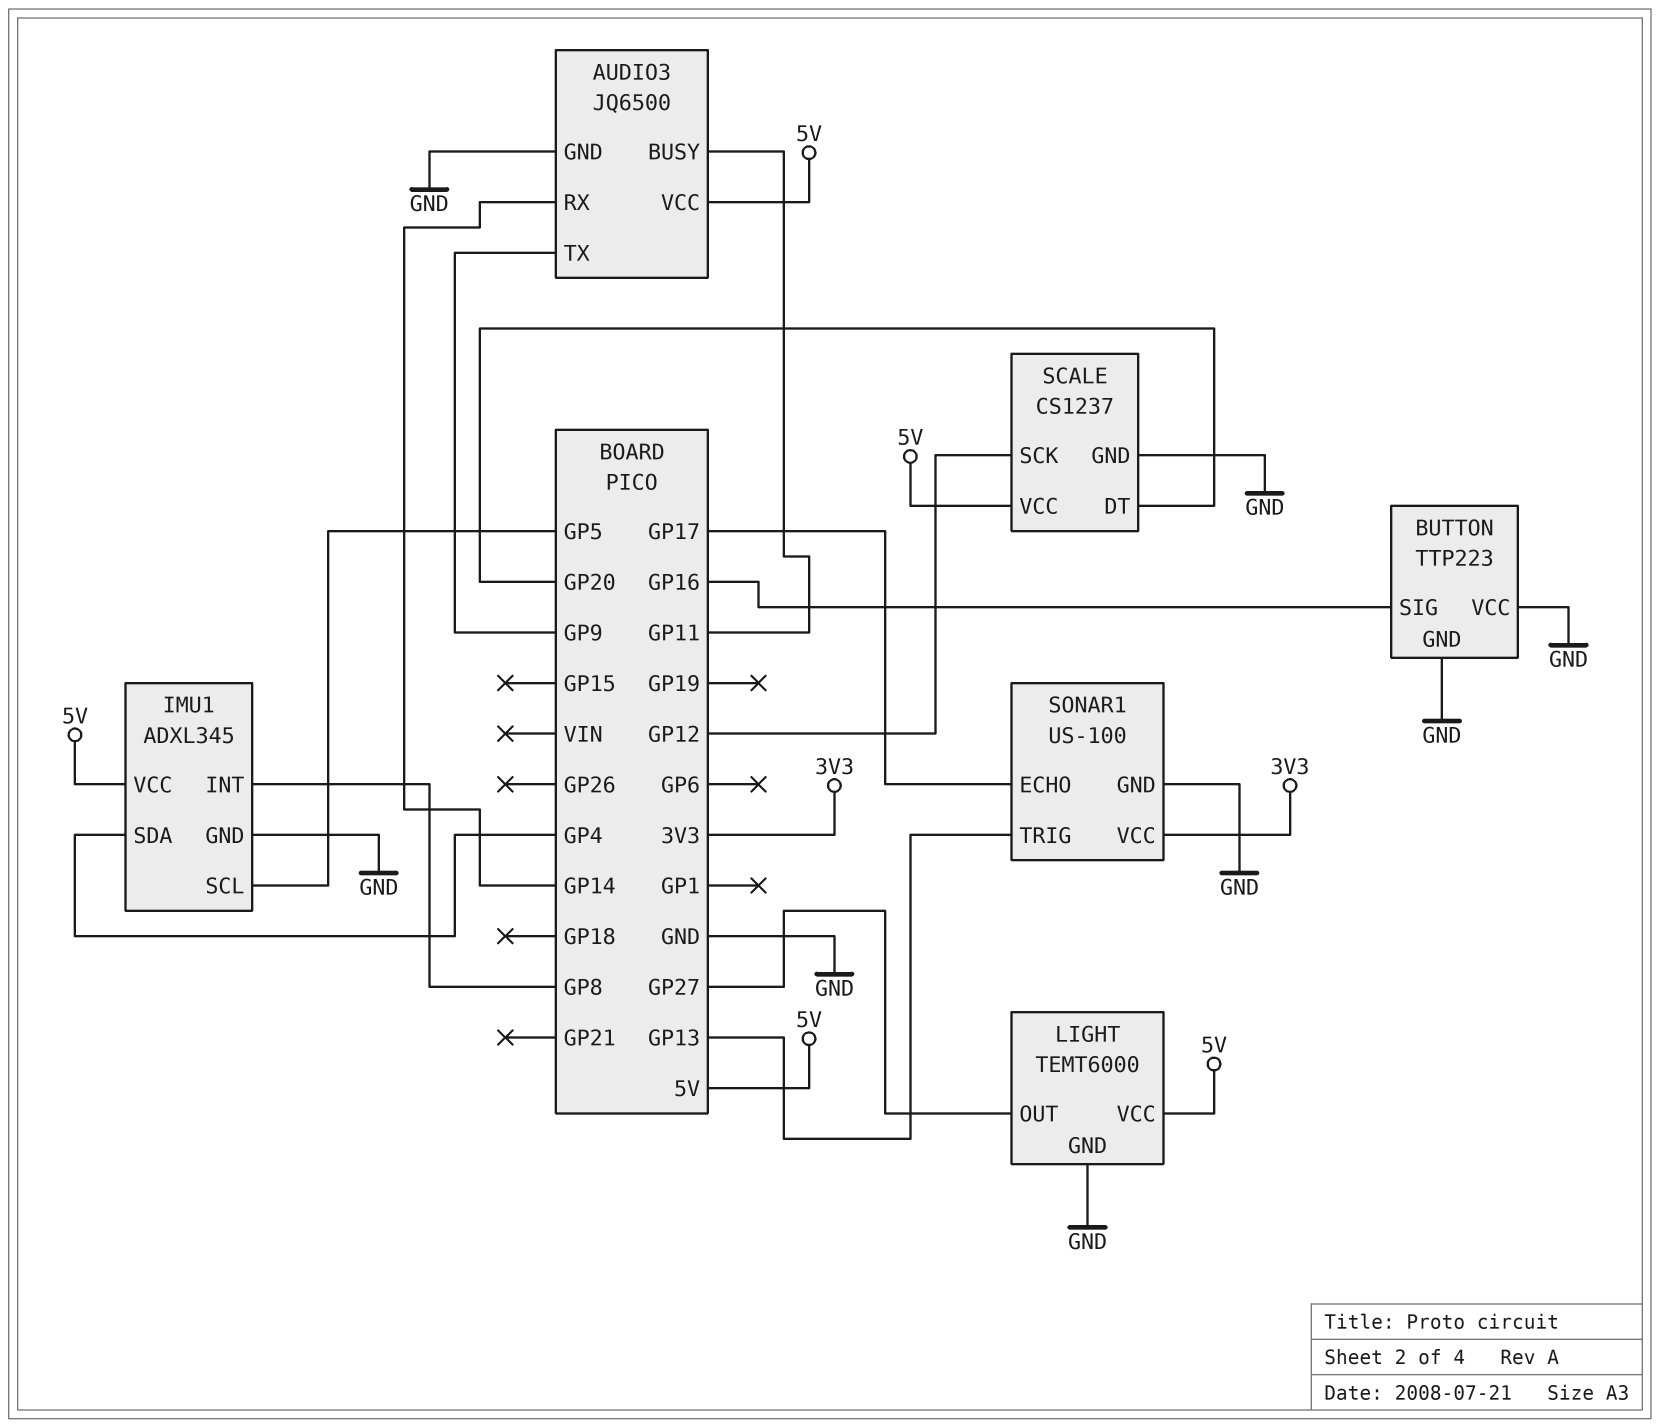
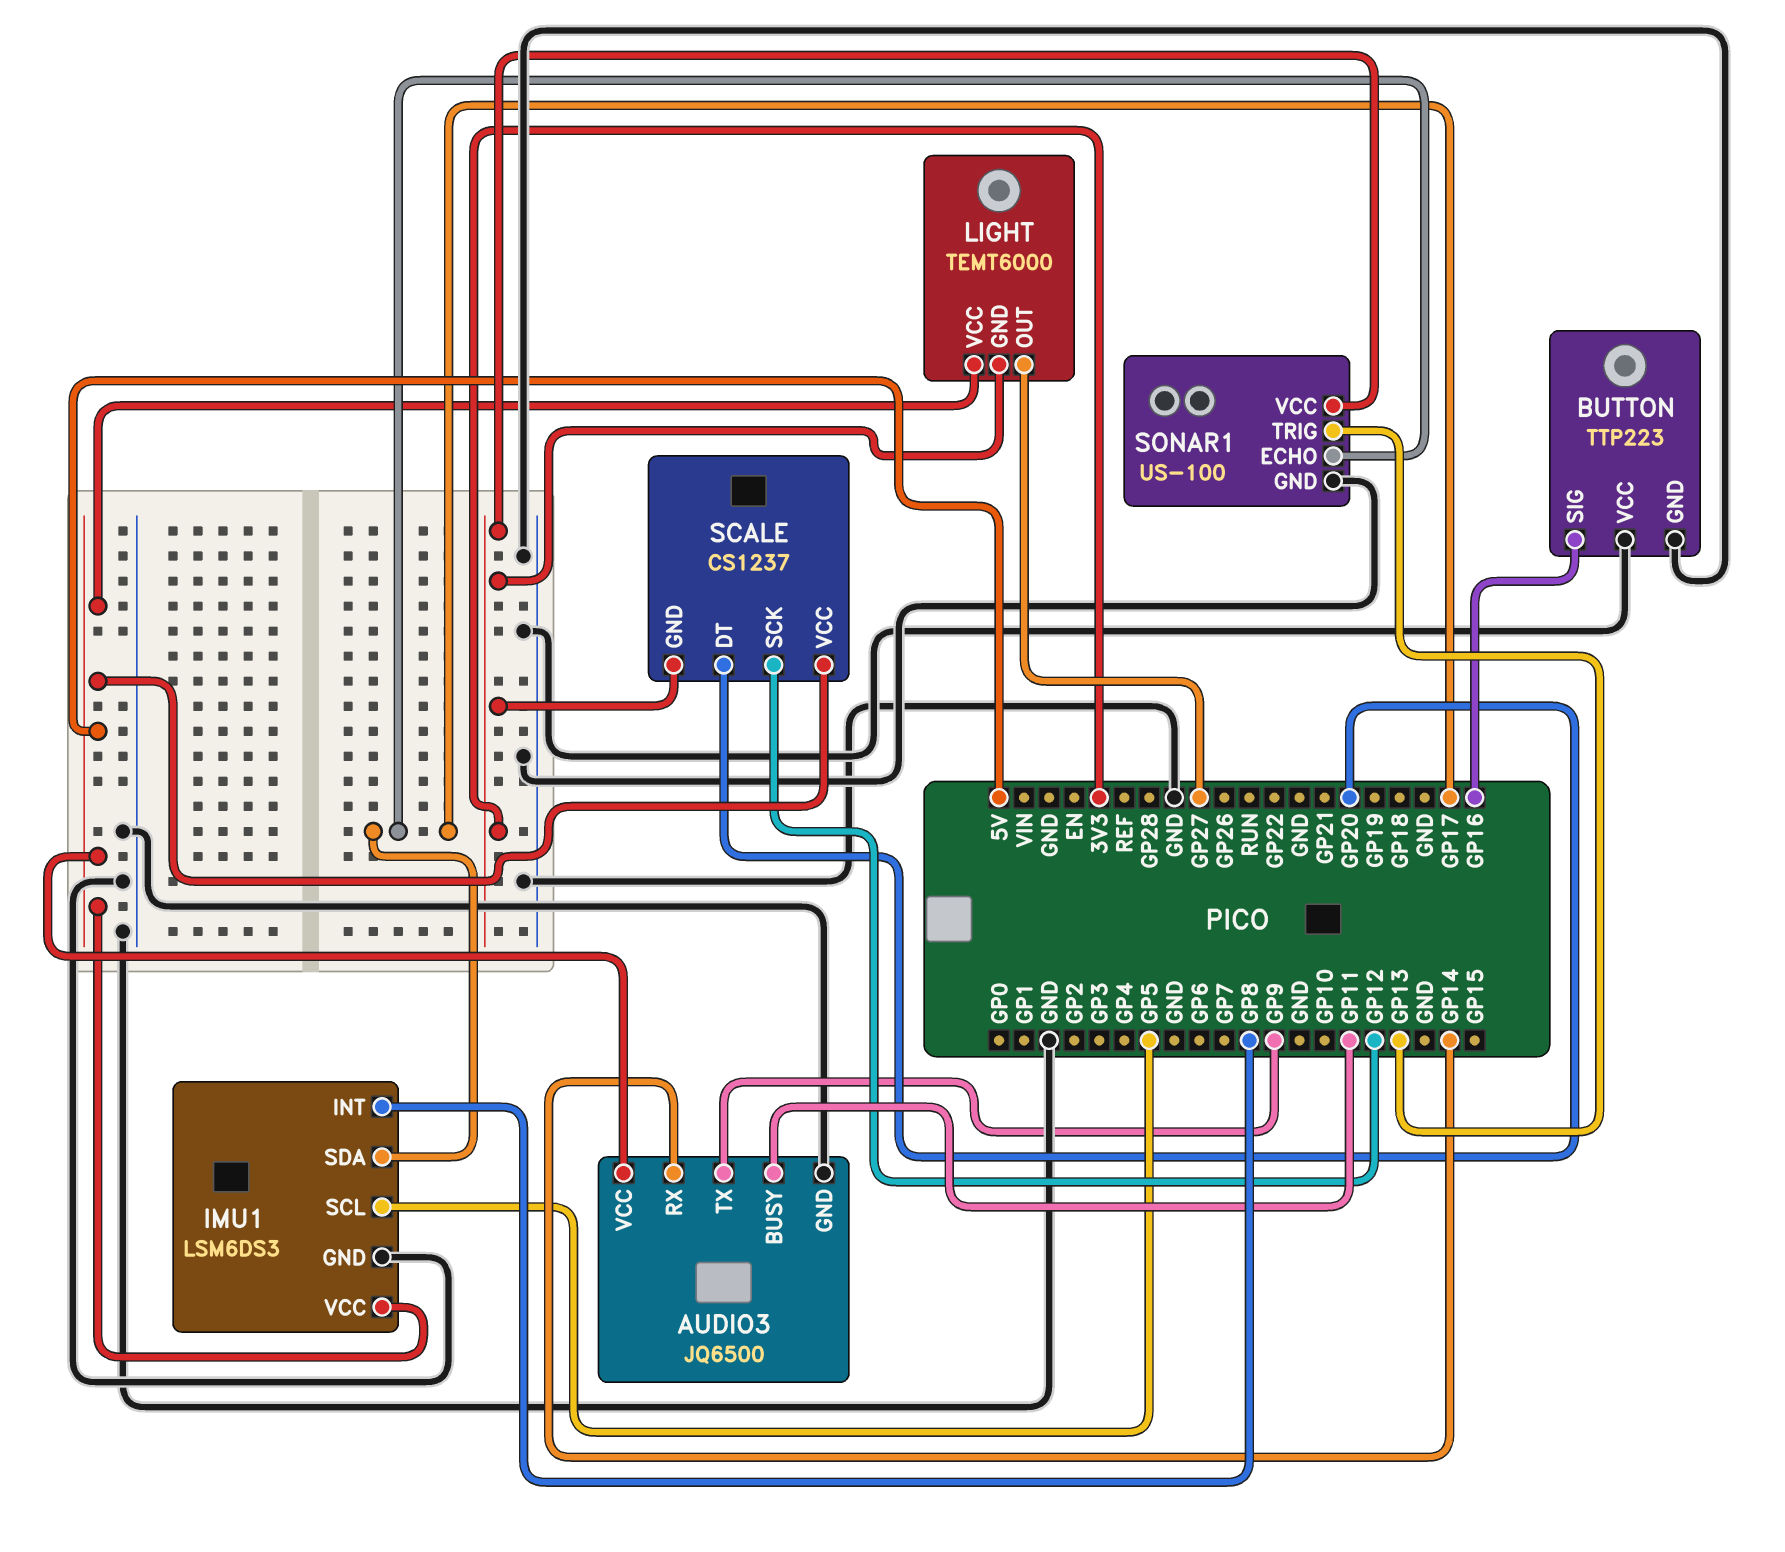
IMU1: ADXL345 -> LSM6DS3
IMU1 pin SDA: GP4 -> GP17
LIGHT pin GND: GND -> 3V3
SCALE pin GND: GND -> 3V3

